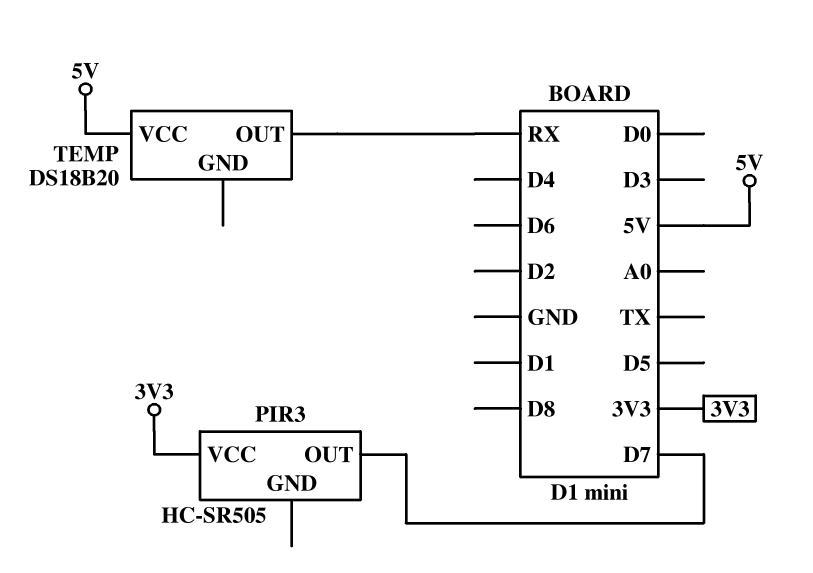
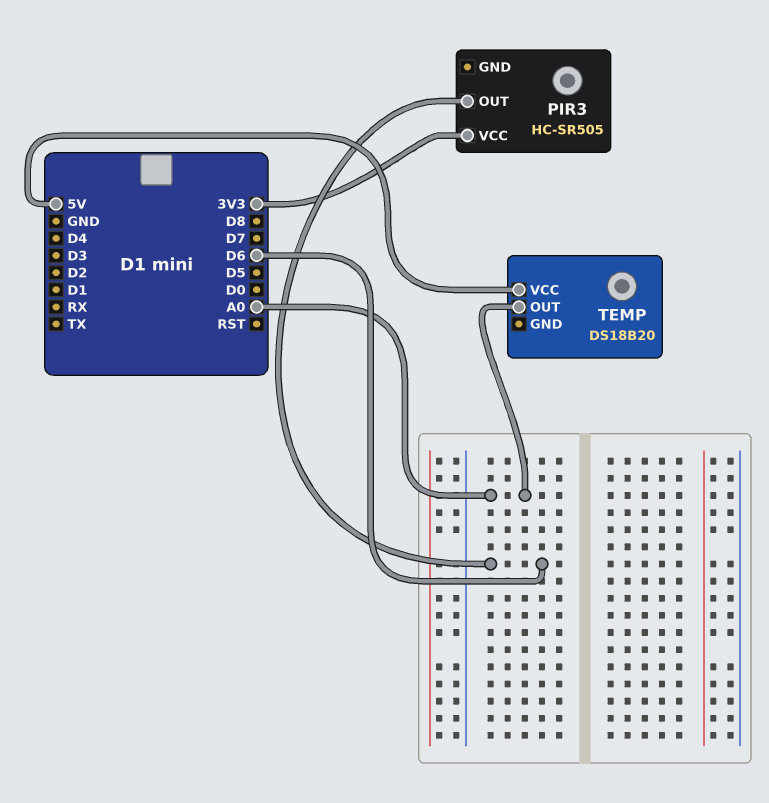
PIR3 pin OUT: D7 -> D6
TEMP pin OUT: RX -> A0

